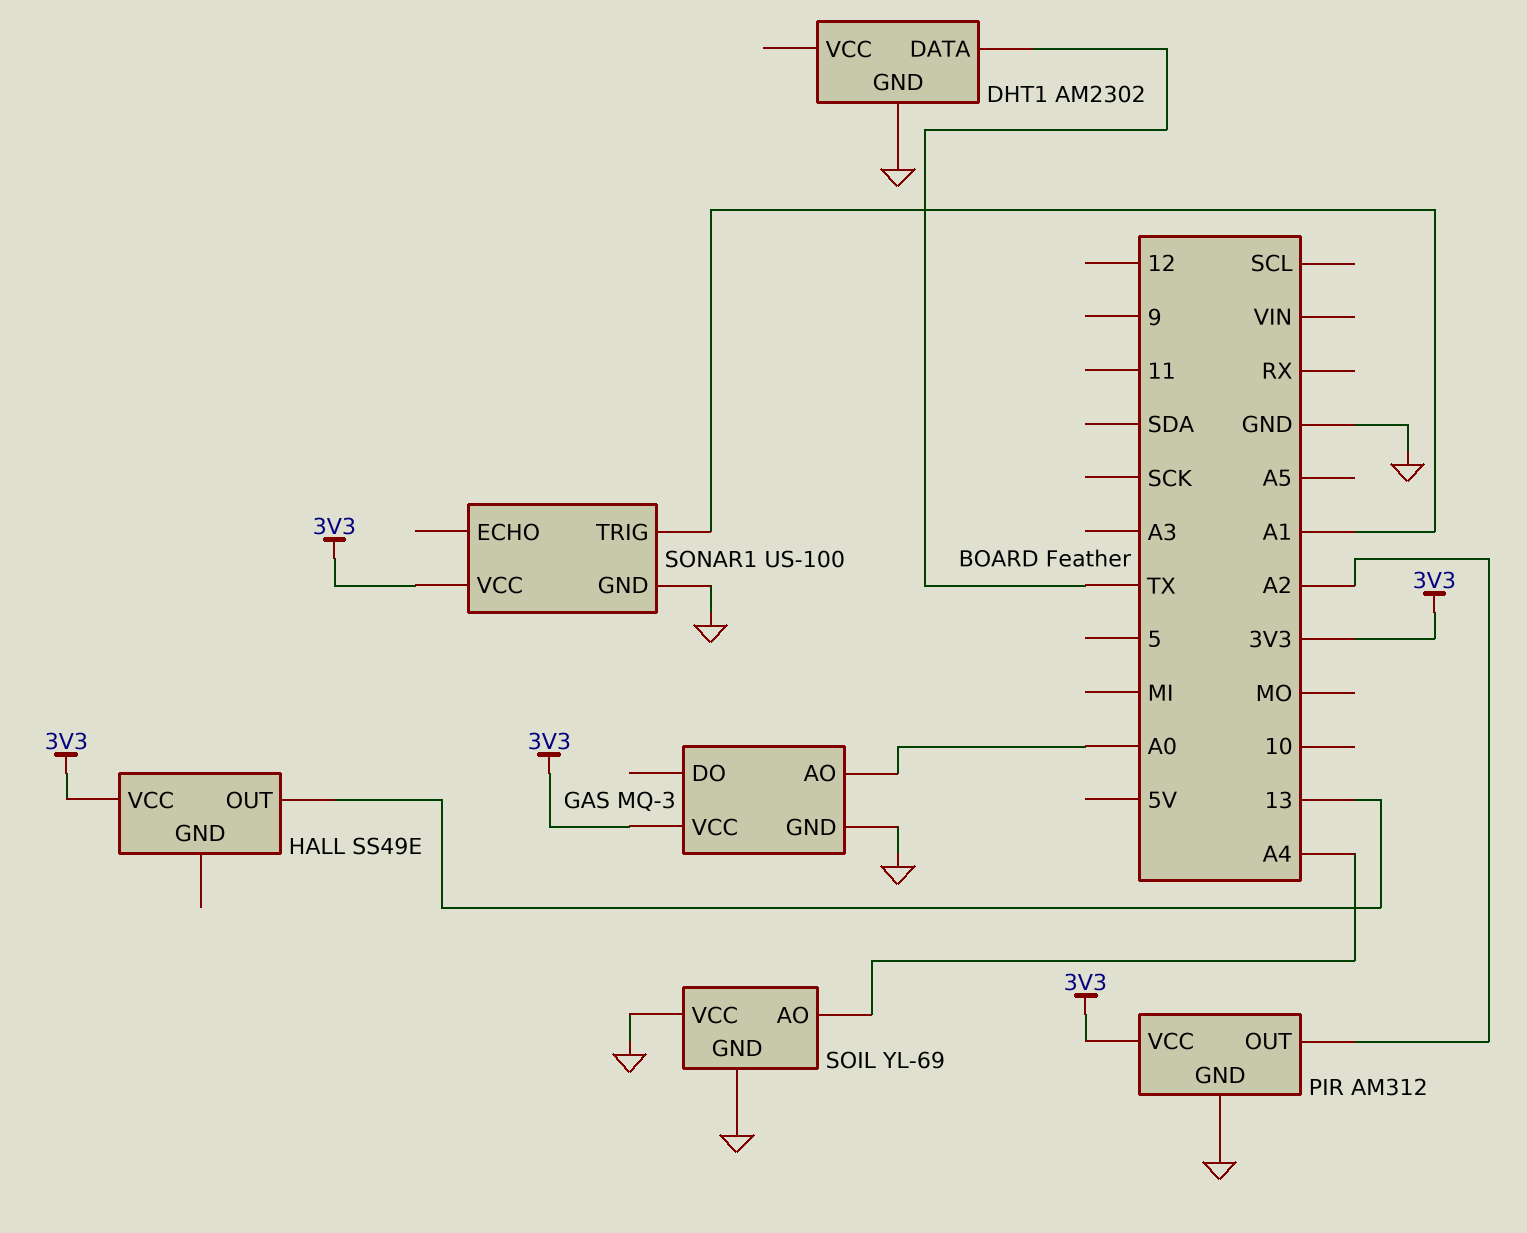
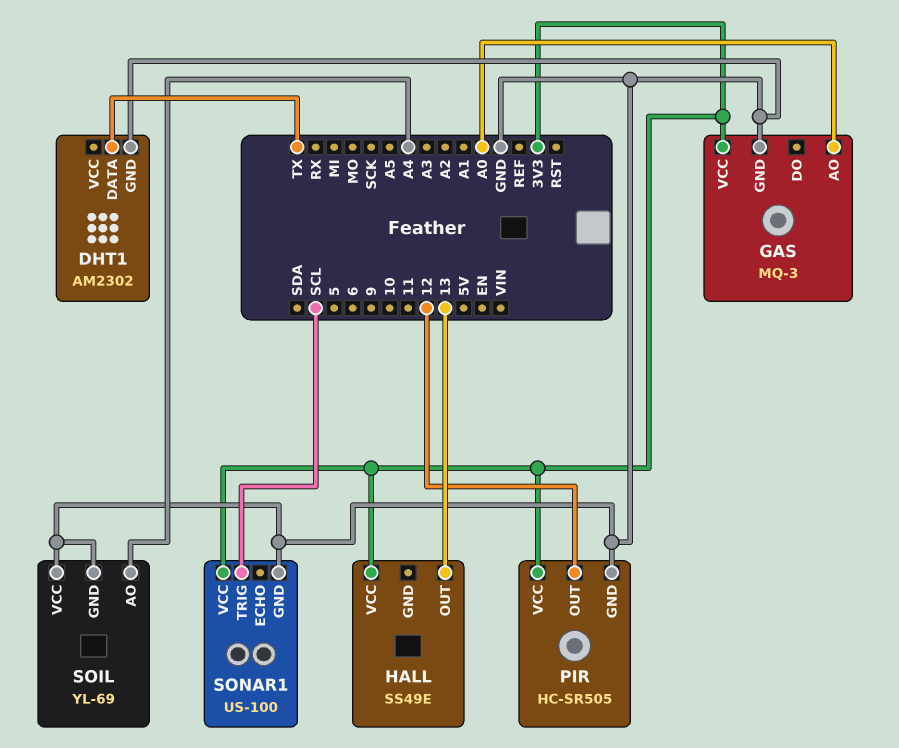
PIR: AM312 -> HC-SR505
PIR pin OUT: A2 -> 12
SONAR1 pin TRIG: A1 -> SCL

